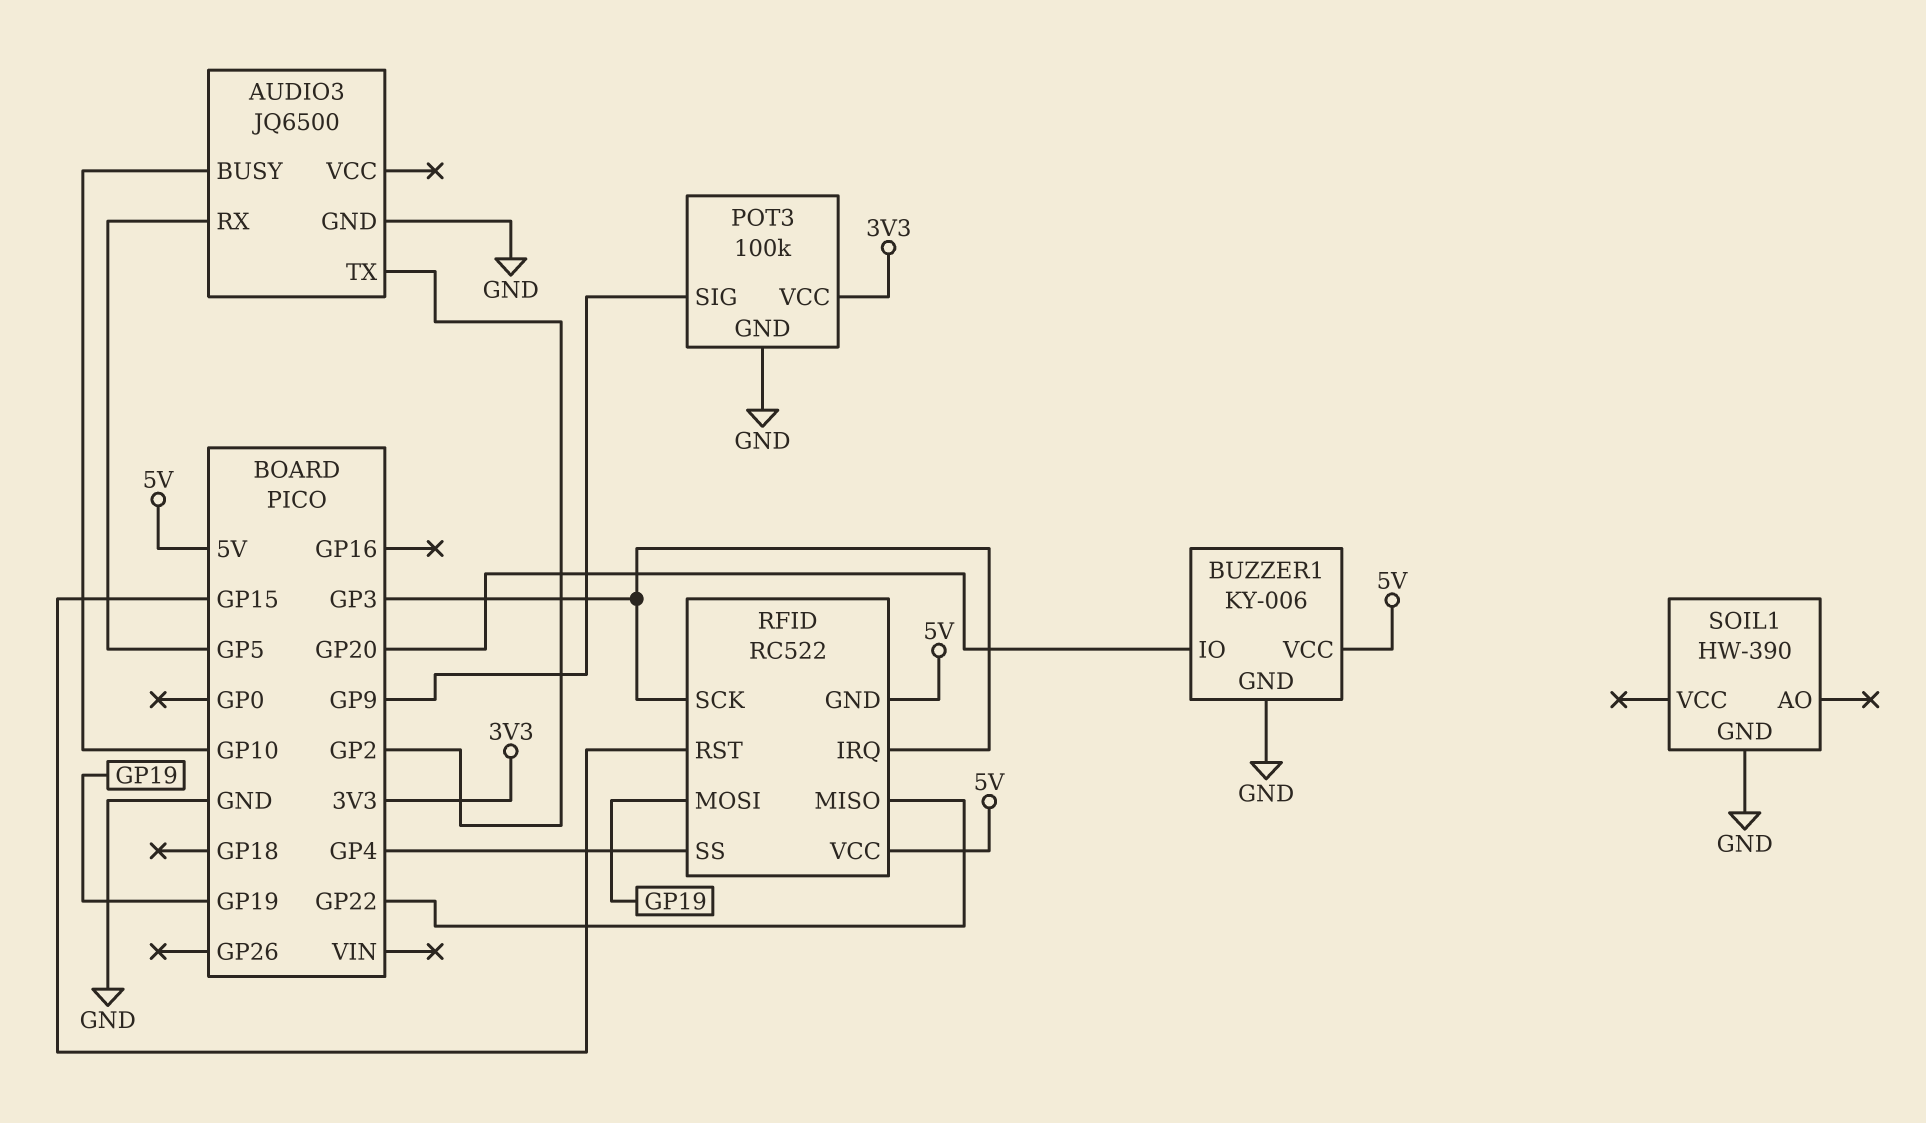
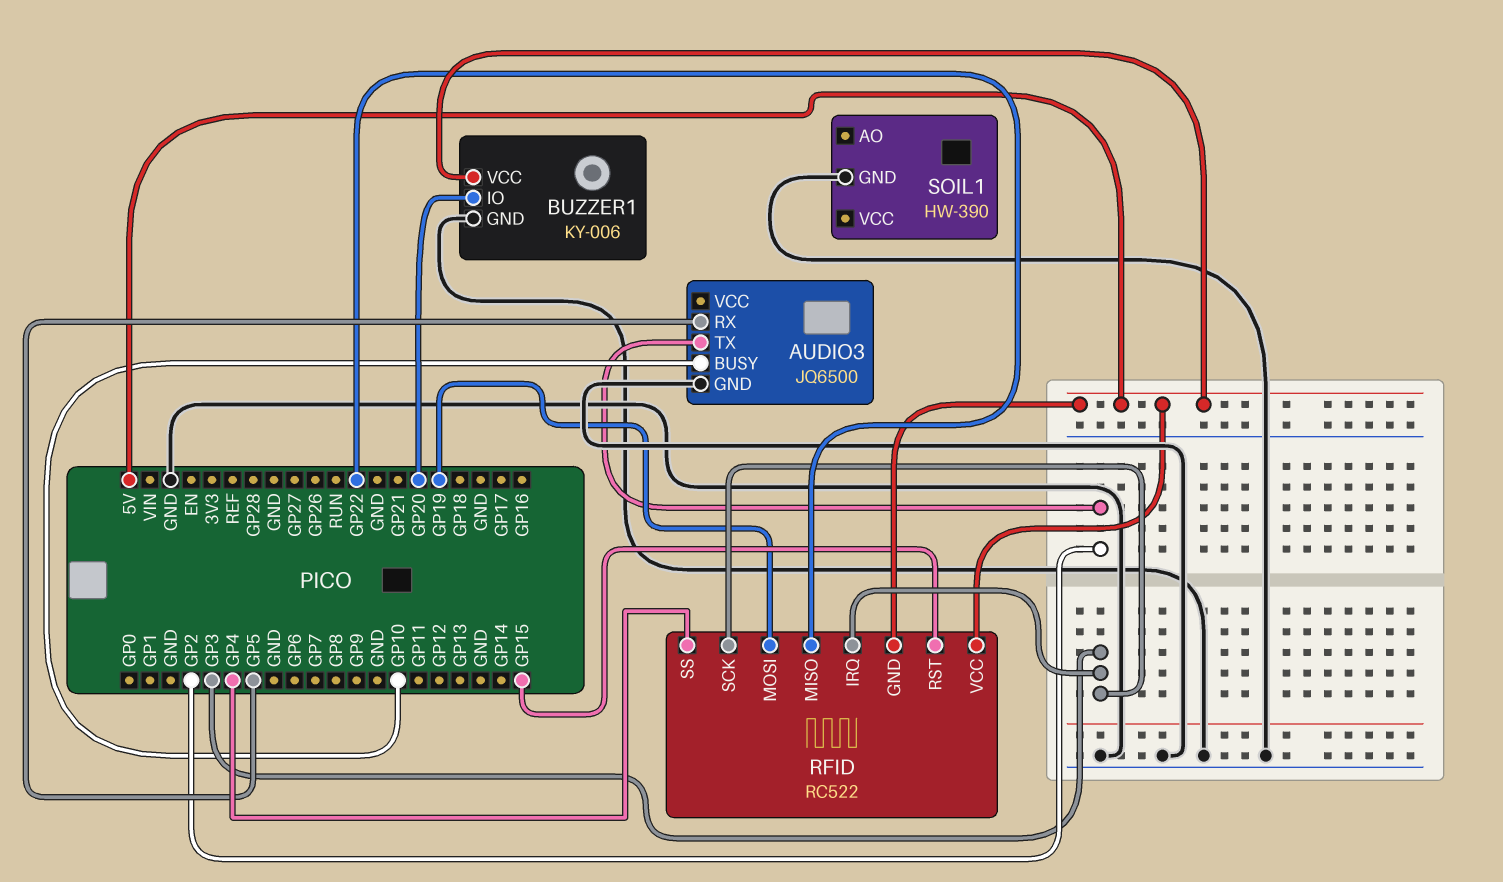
POT3: 100k -> none
POT3 pin GND: GND -> none
POT3 pin SIG: GP9 -> none
POT3 pin VCC: 3V3 -> none

